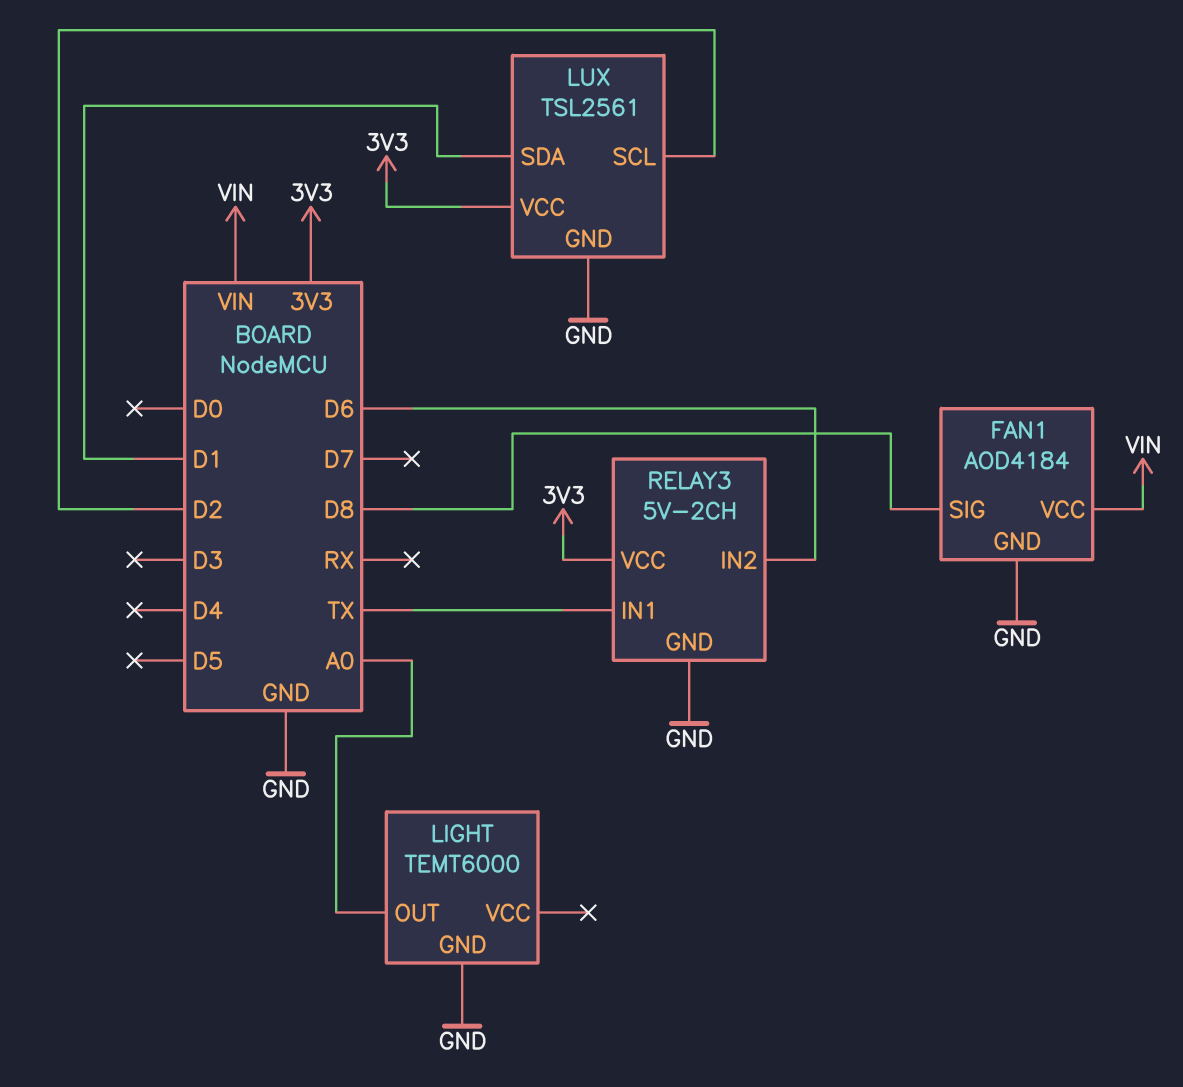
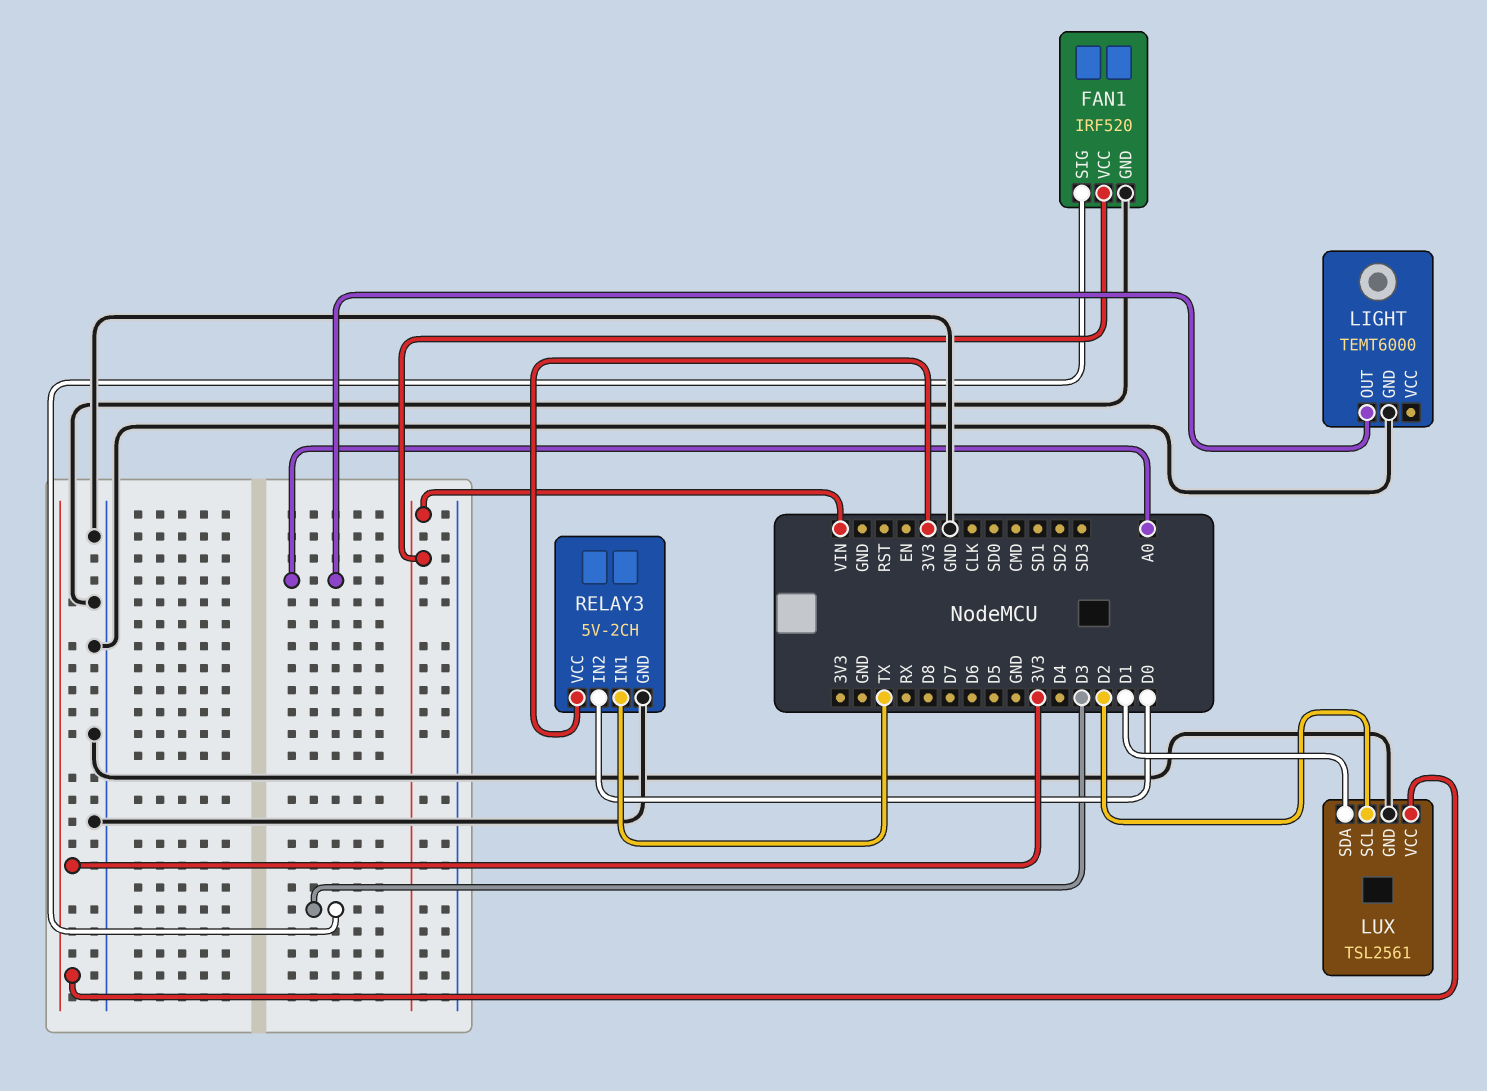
FAN1: AOD4184 -> IRF520
FAN1 pin SIG: D8 -> D3
RELAY3 pin IN2: D6 -> D0

